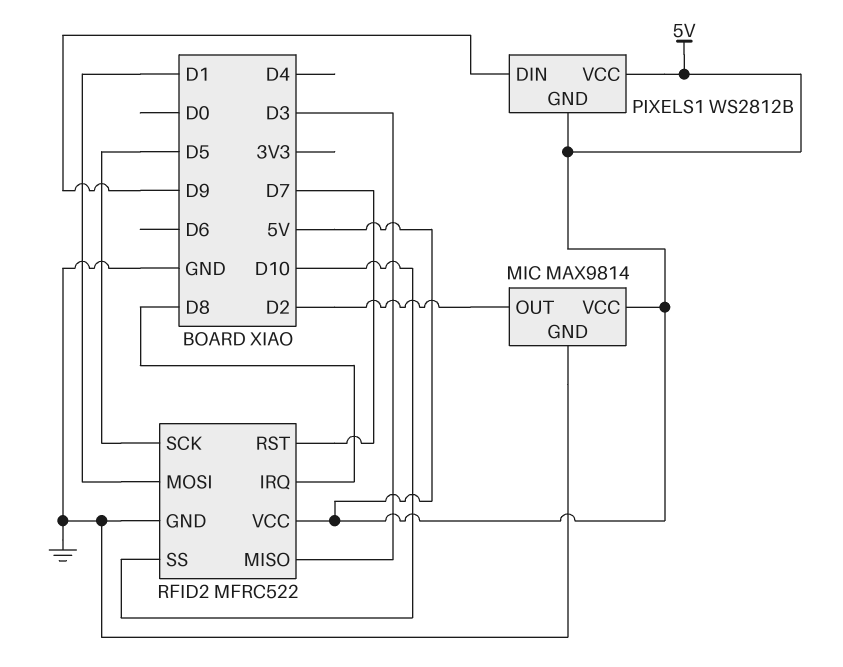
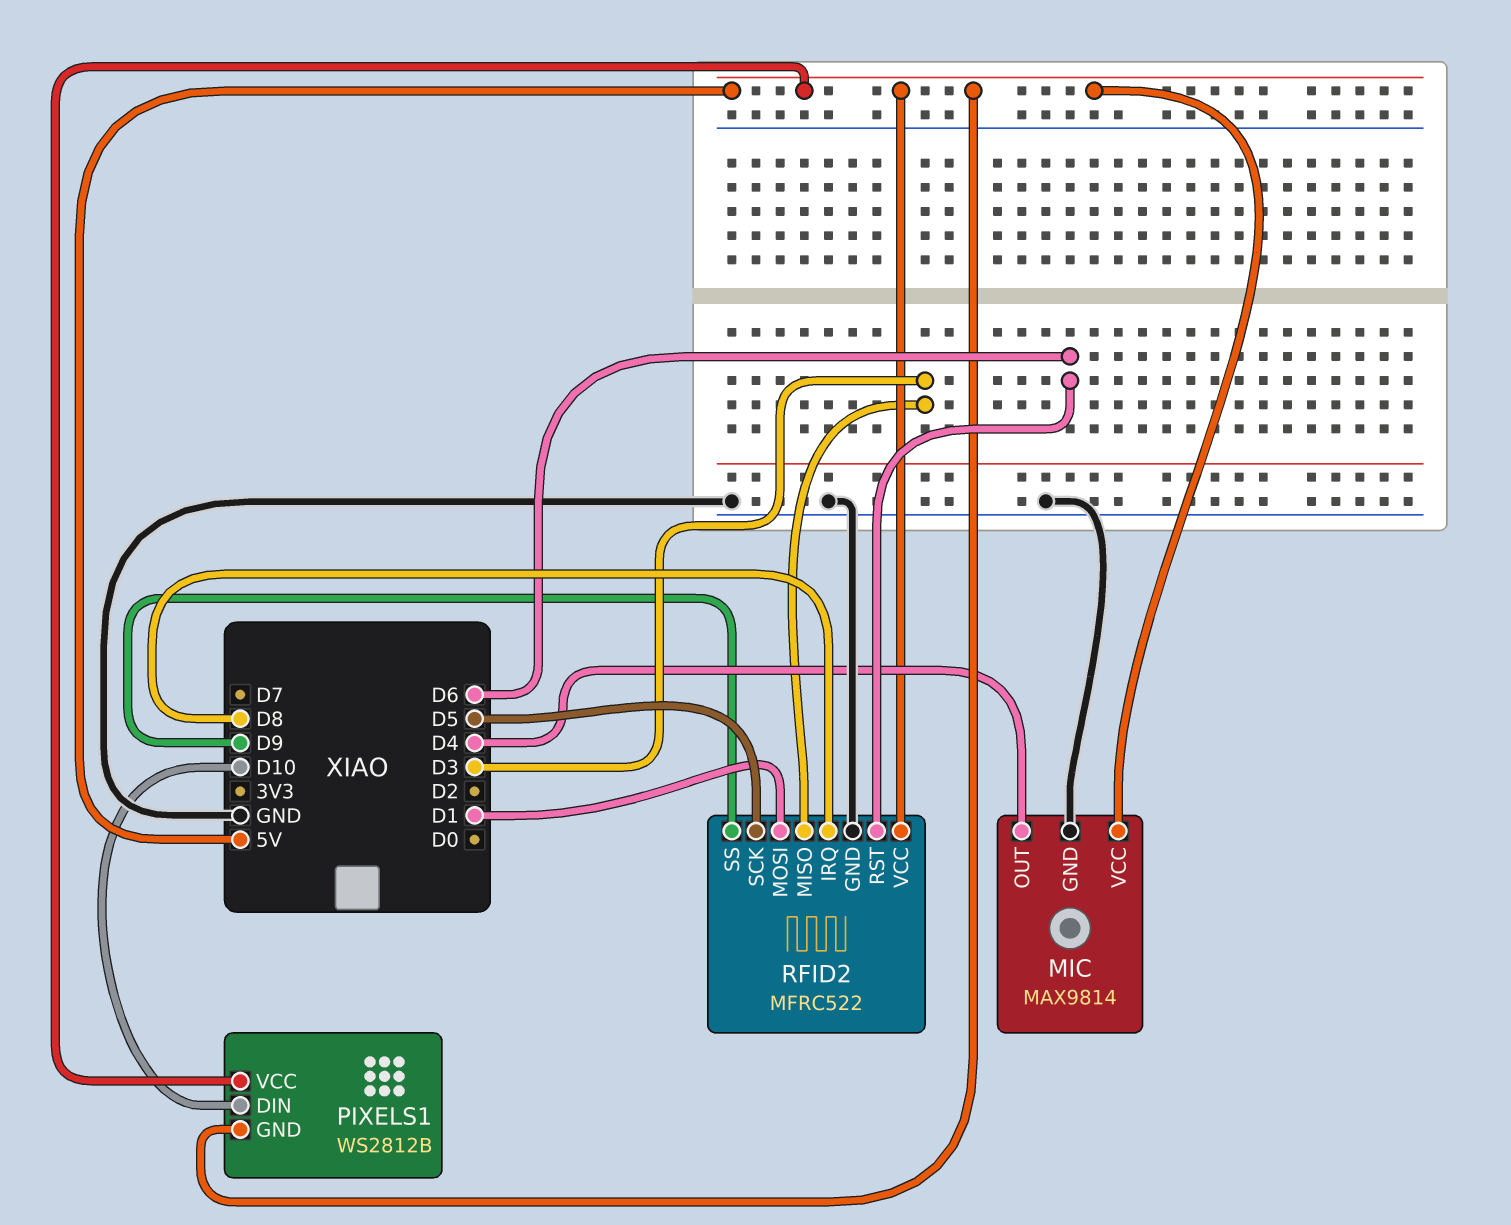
MIC pin OUT: D2 -> D4
PIXELS1 pin DIN: D9 -> D10
RFID2 pin RST: D7 -> D6
RFID2 pin SS: D10 -> D9

